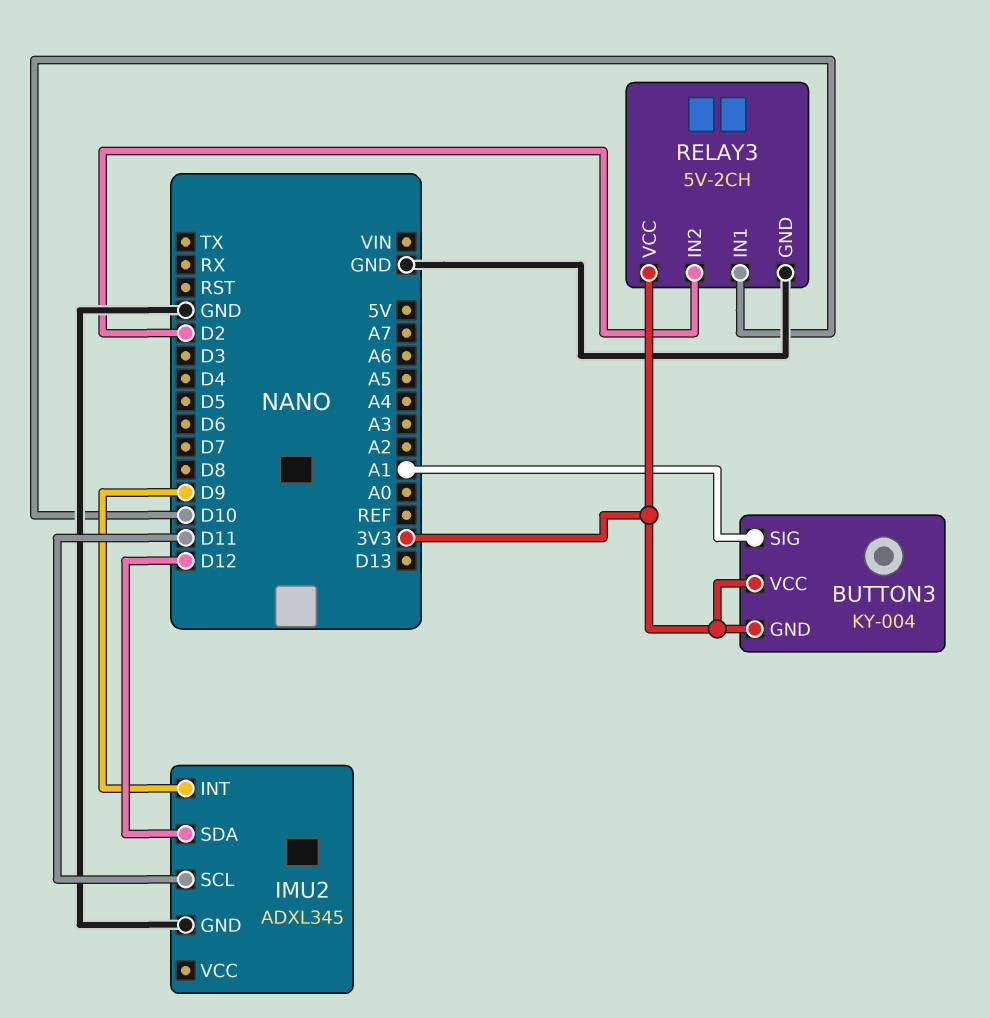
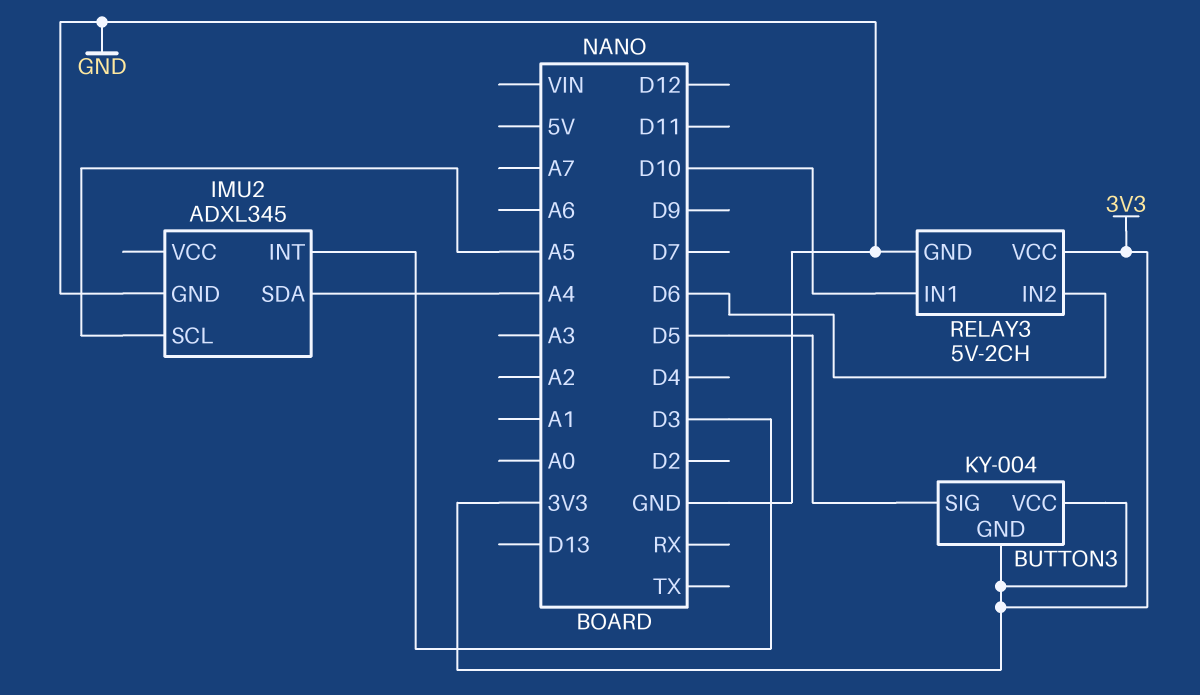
BUTTON3 pin SIG: A1 -> D5
IMU2 pin INT: D9 -> D3
IMU2 pin SCL: D11 -> A5
IMU2 pin SDA: D12 -> A4
RELAY3 pin IN2: D2 -> D6

